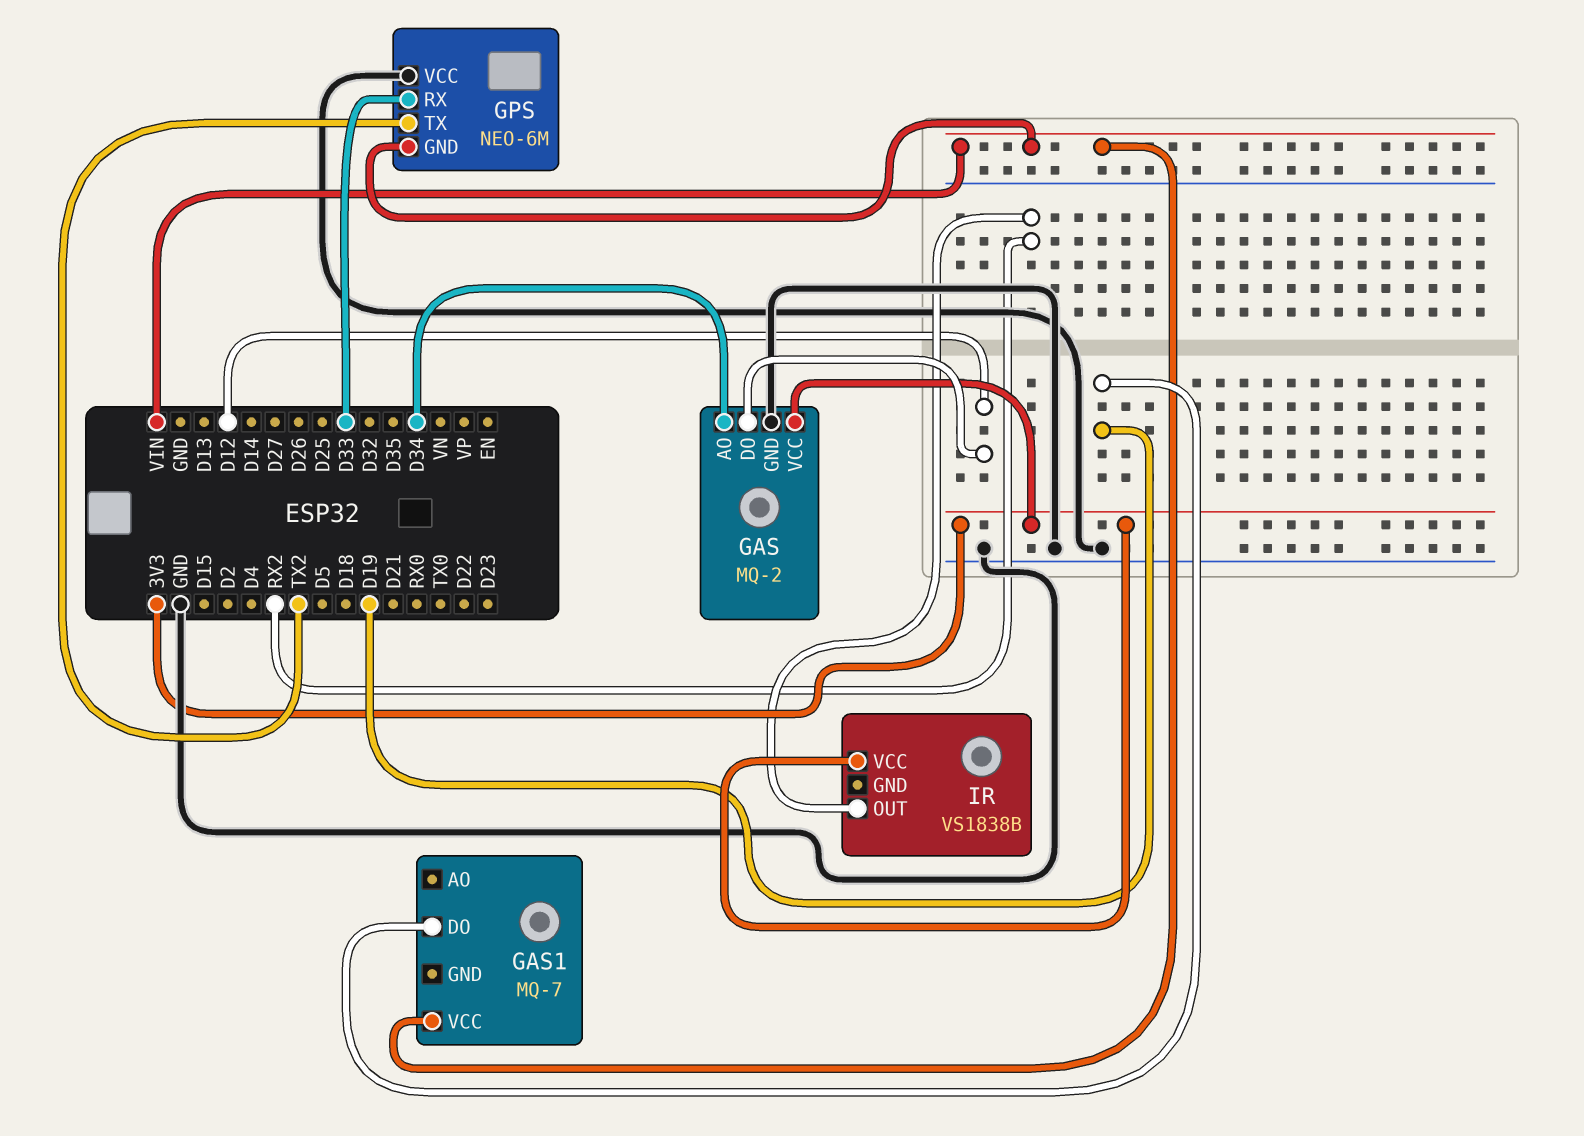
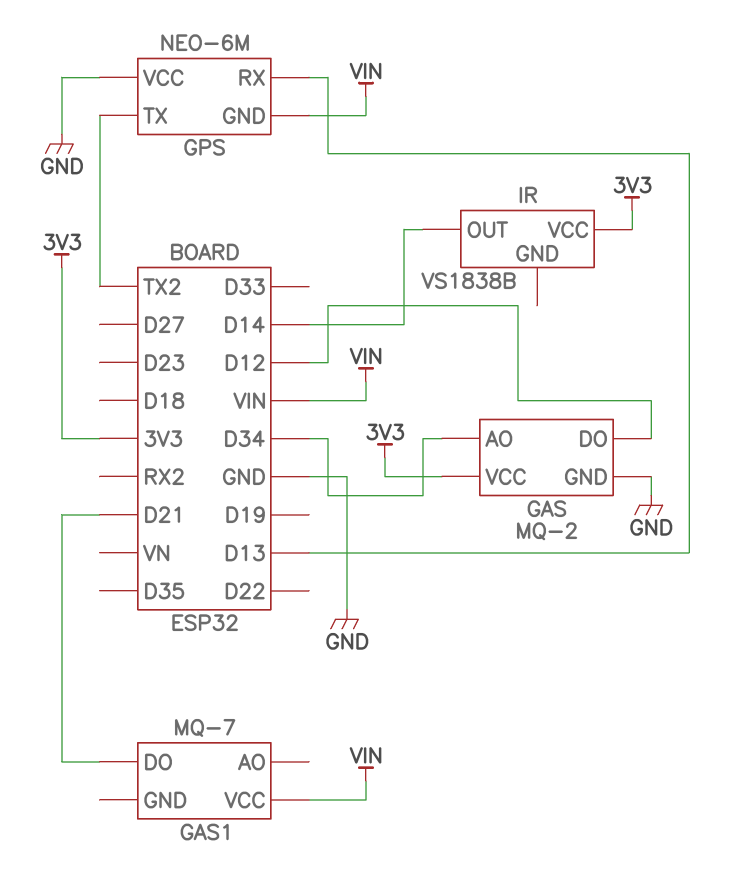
GAS1 pin DO: D19 -> D21
GPS pin RX: D33 -> D13
IR pin OUT: RX2 -> D14

